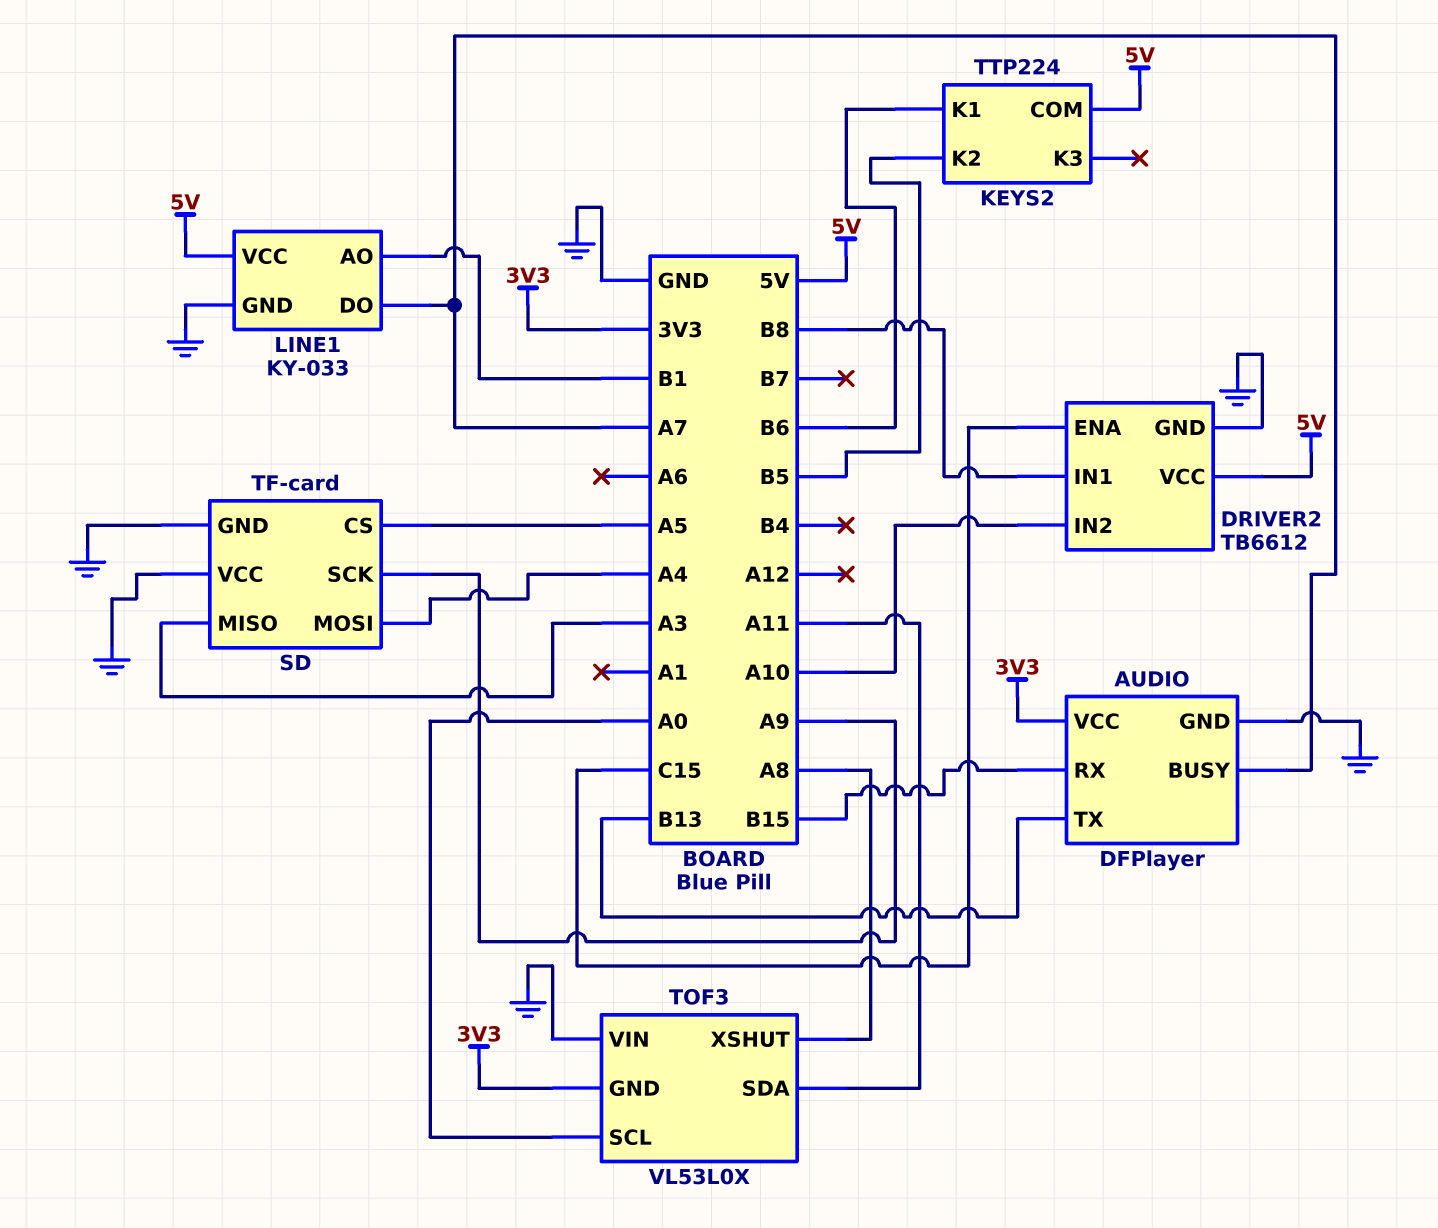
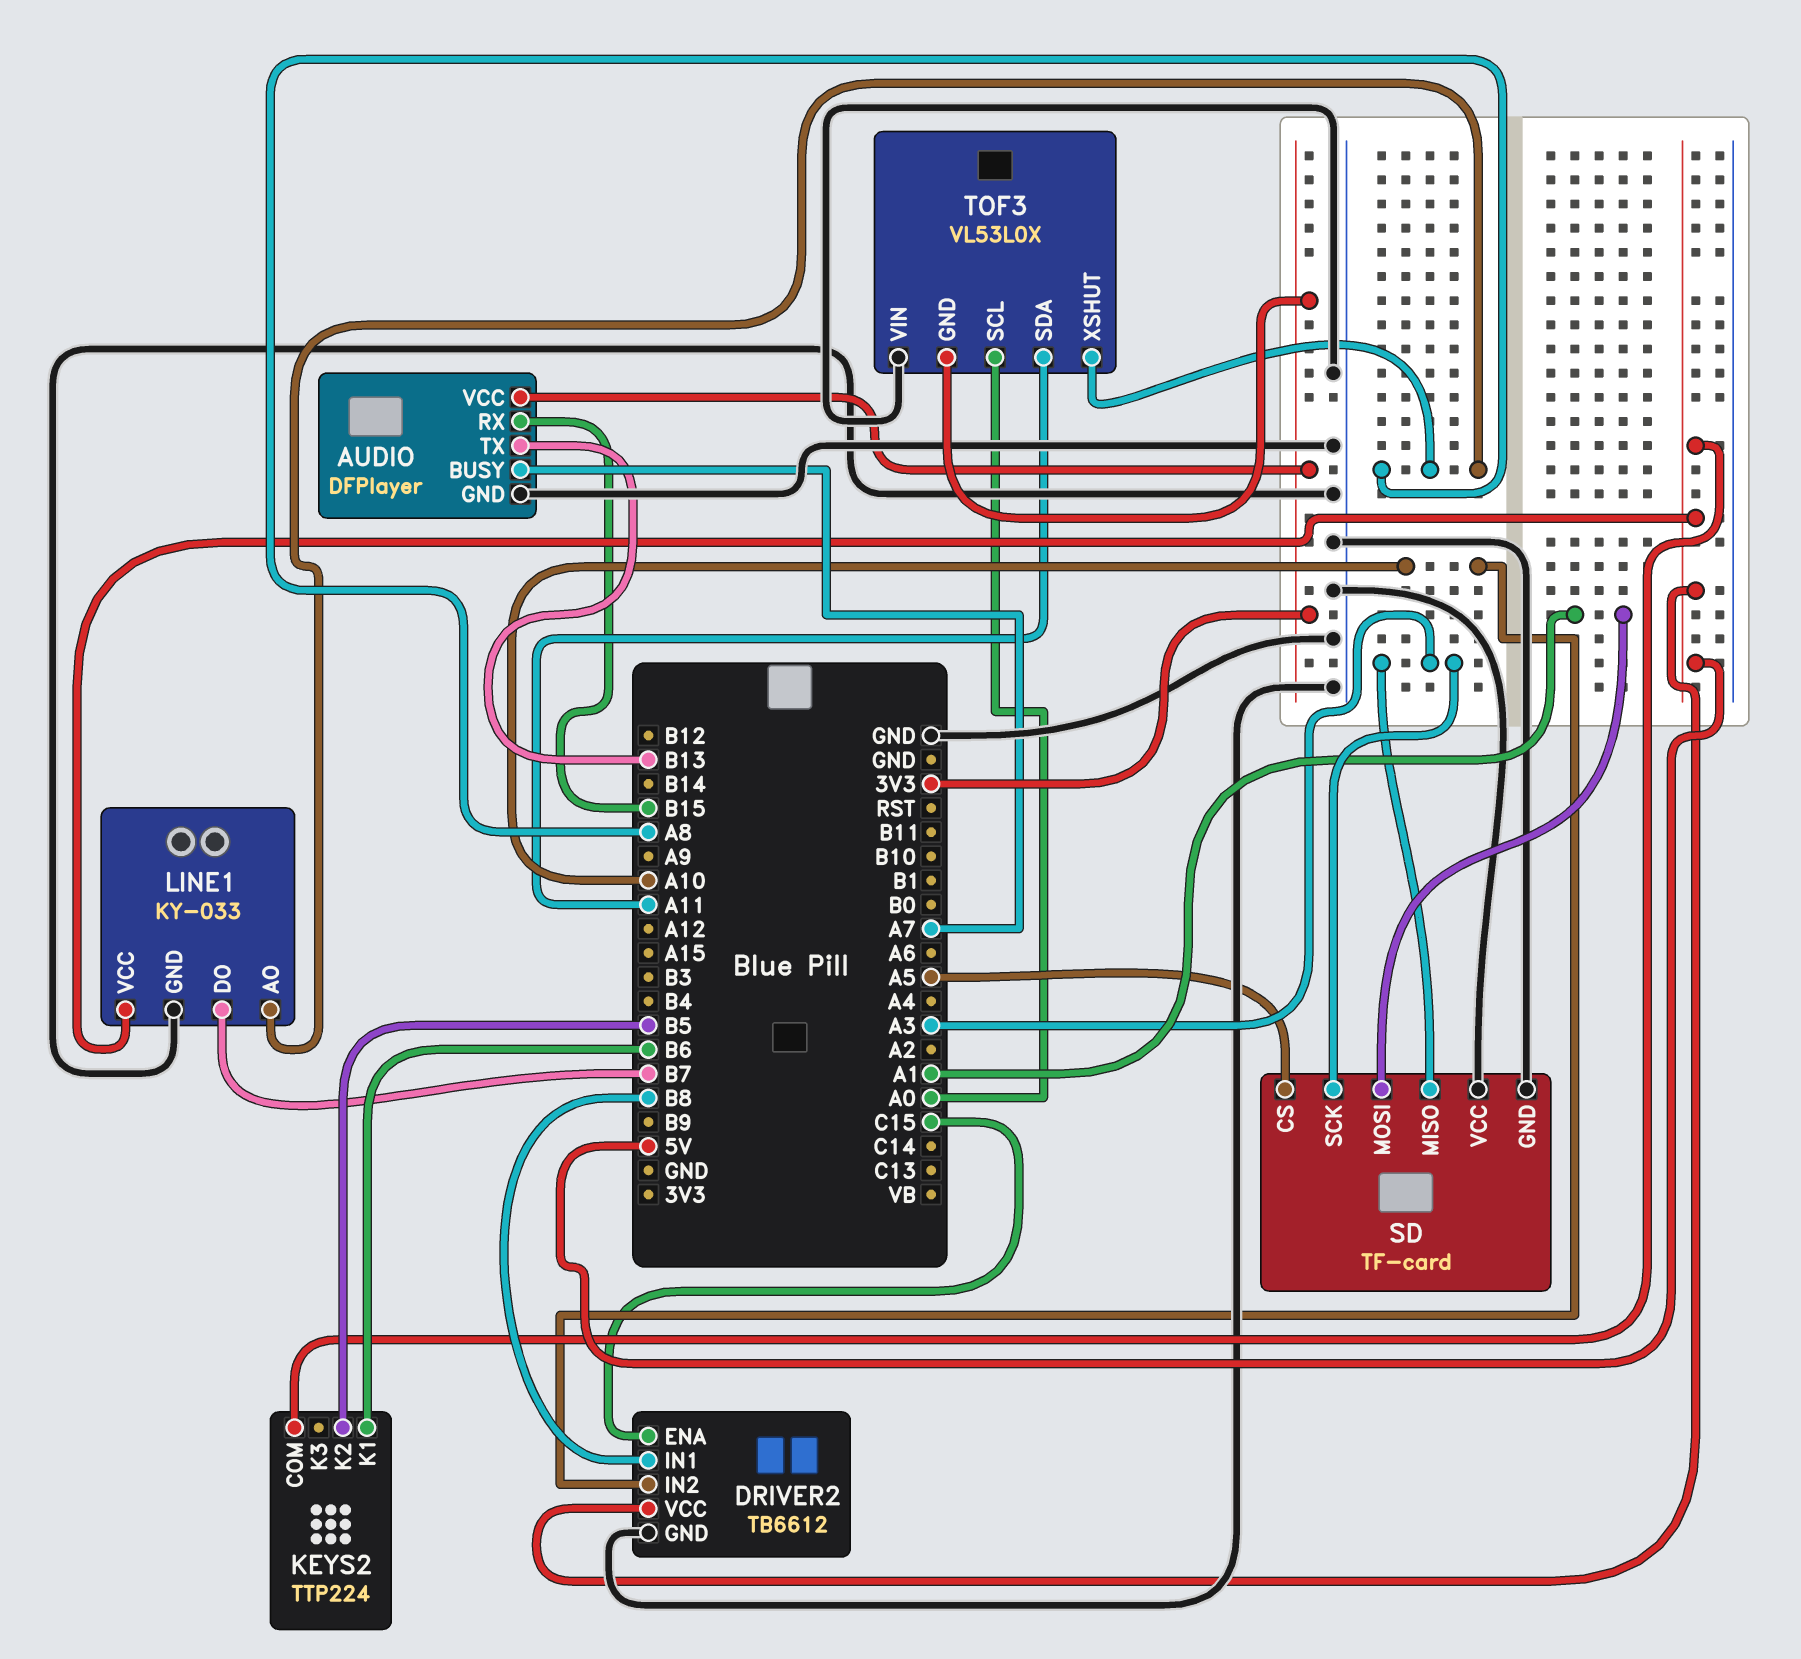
LINE1 pin AO: B1 -> A8
LINE1 pin DO: A7 -> B7
SD pin MOSI: A4 -> A1
SD pin SCK: A9 -> A3

